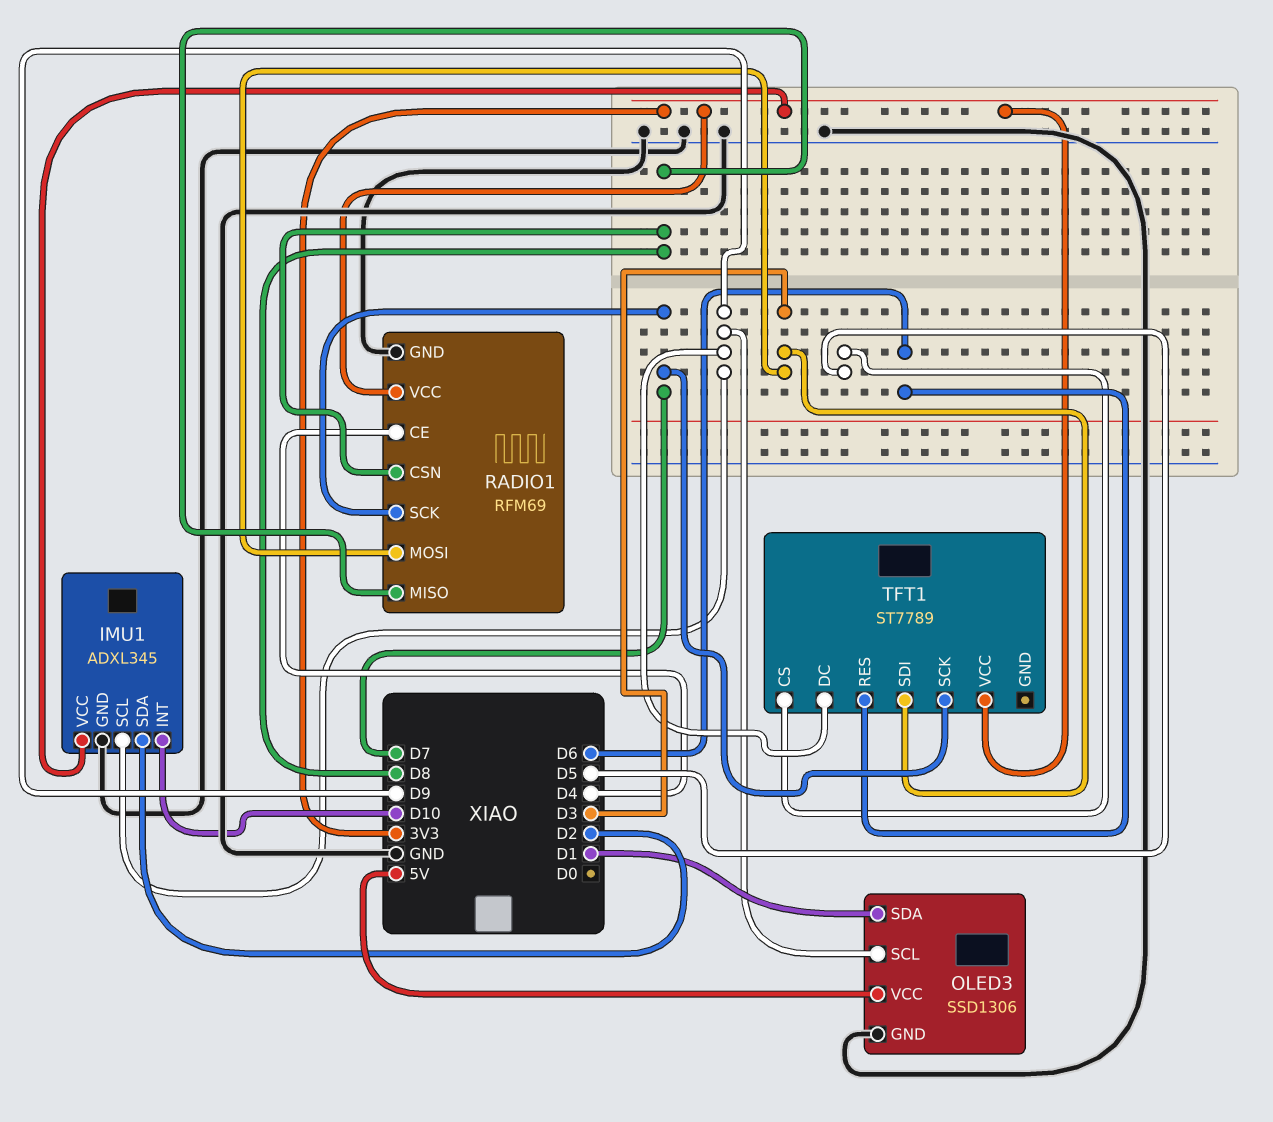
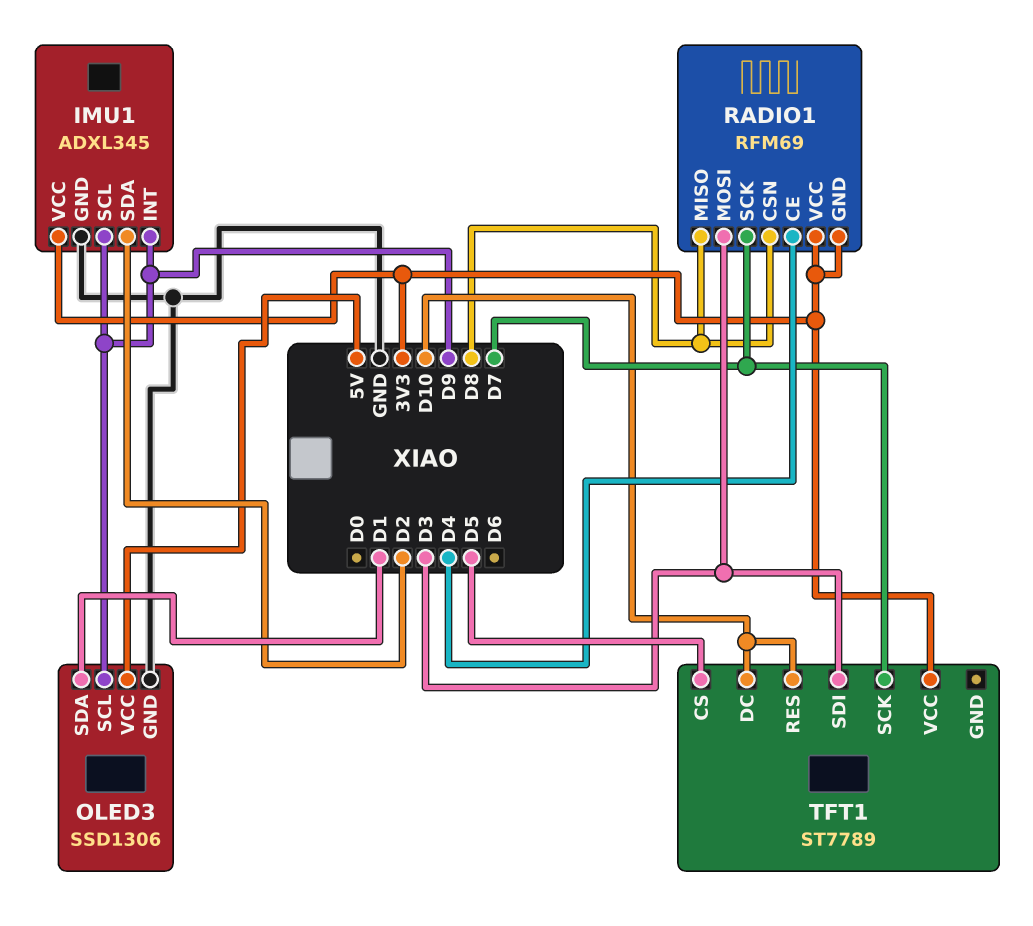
IMU1 pin INT: D10 -> D9
RADIO1 pin GND: GND -> 3V3
TFT1 pin DC: D9 -> D10
TFT1 pin RES: D6 -> D10

